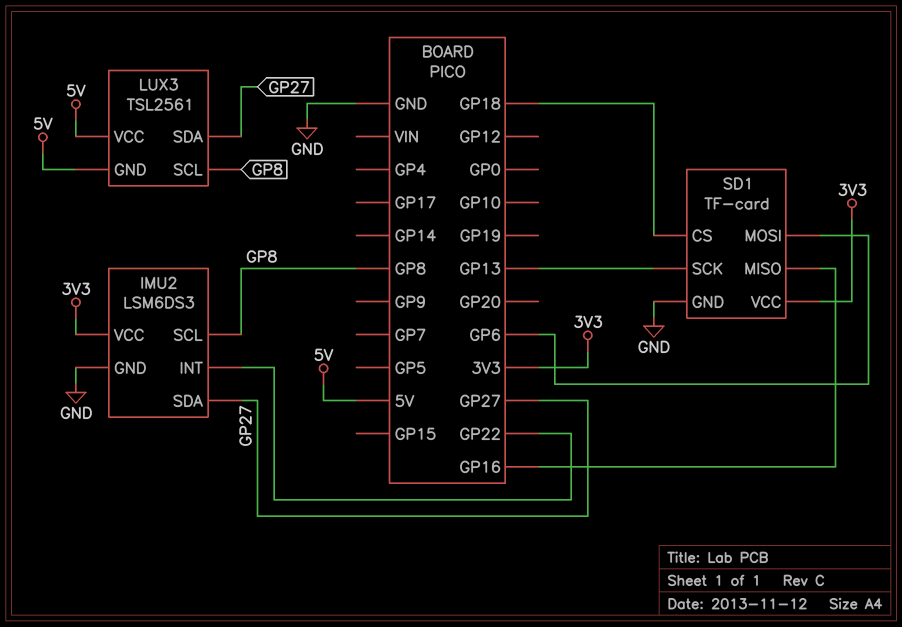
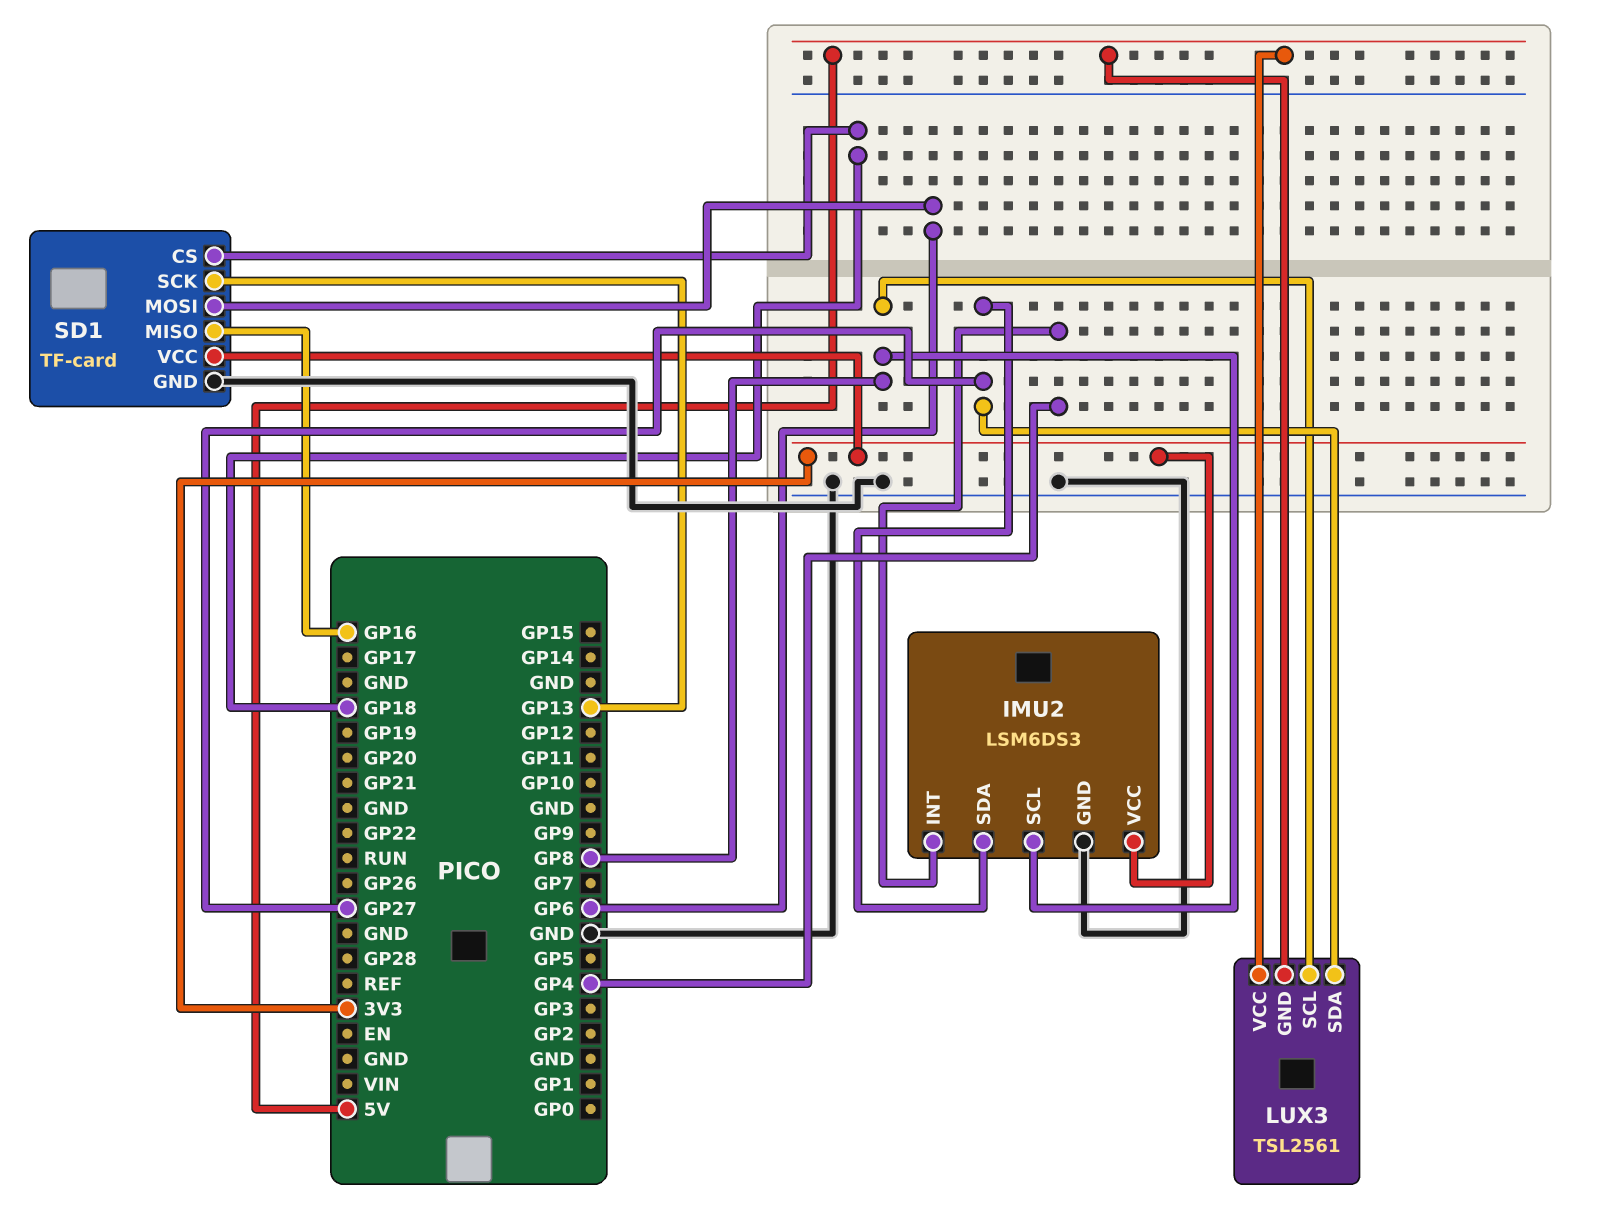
IMU2 pin INT: GP22 -> GP4

